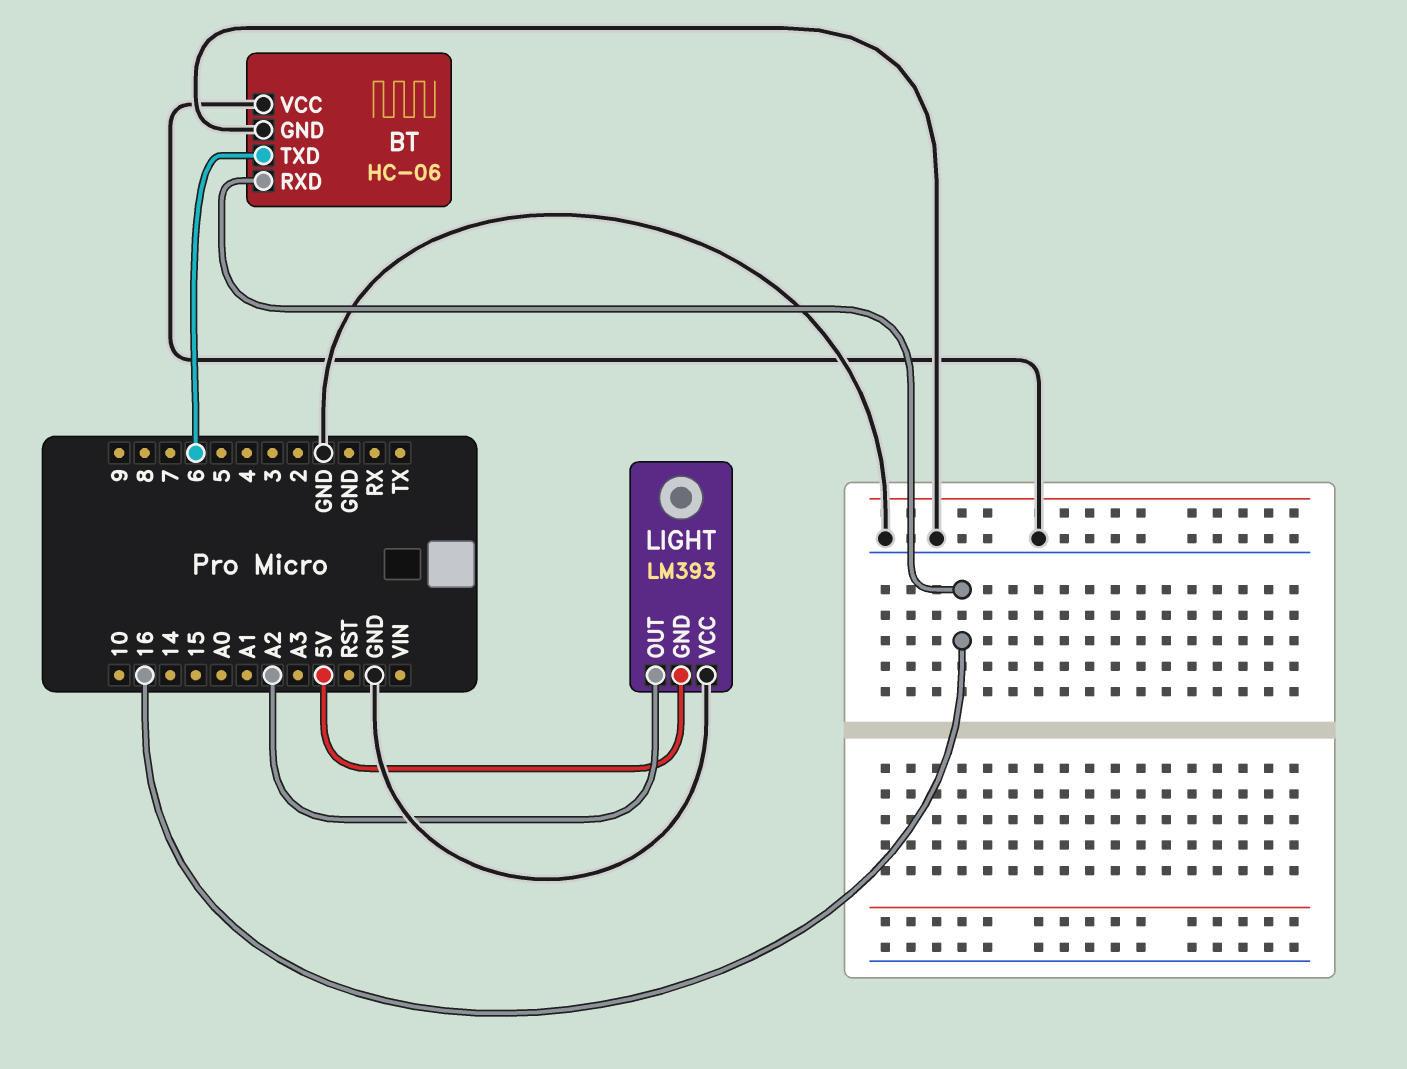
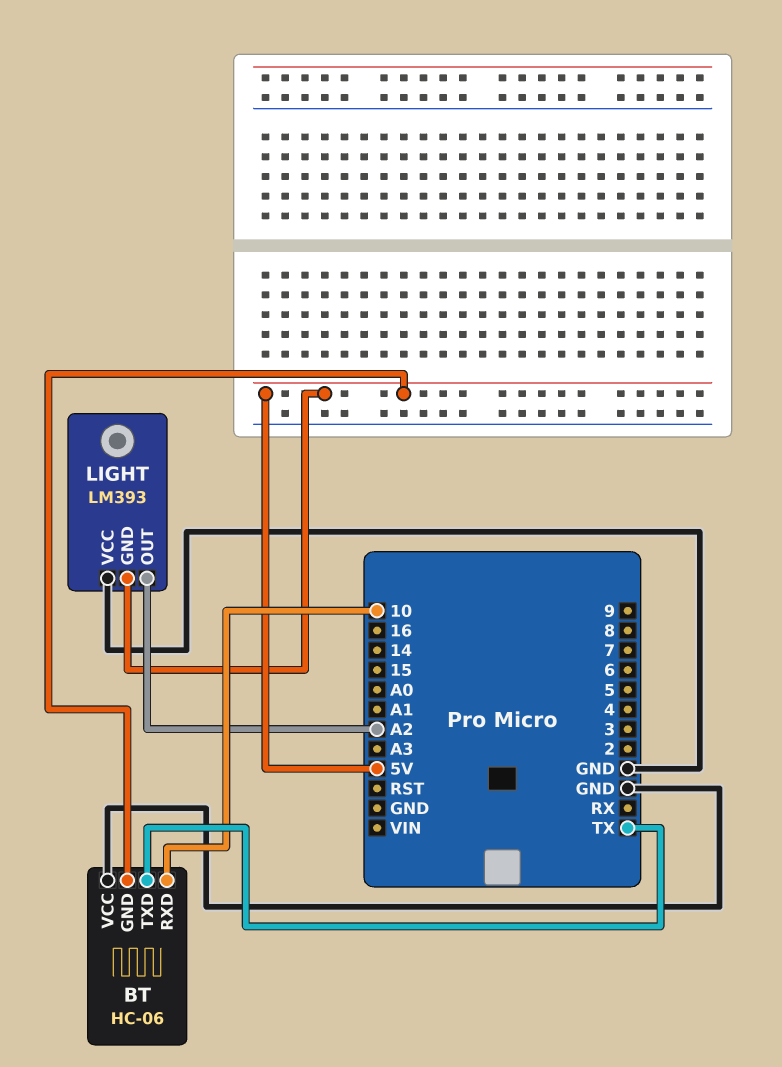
BT pin GND: GND -> 5V
BT pin RXD: 16 -> 10
BT pin TXD: 6 -> TX

